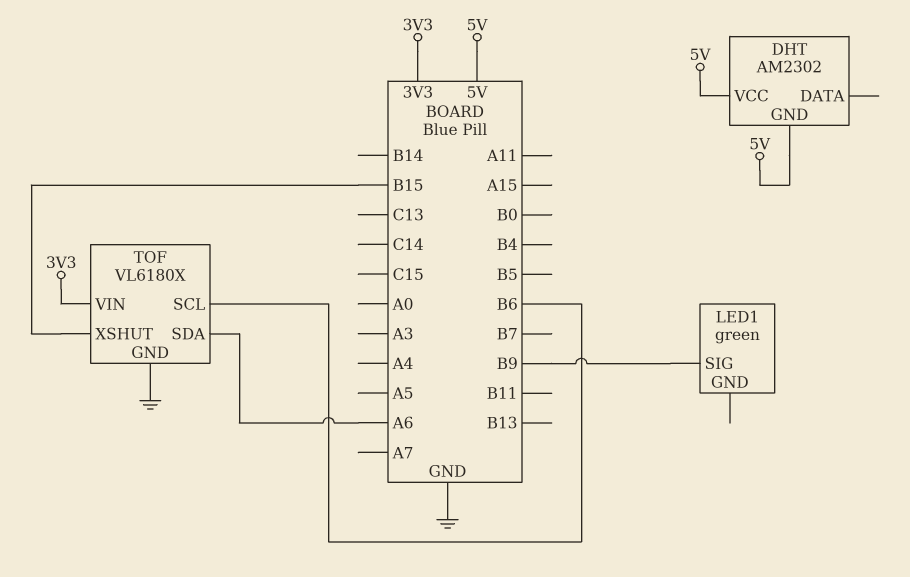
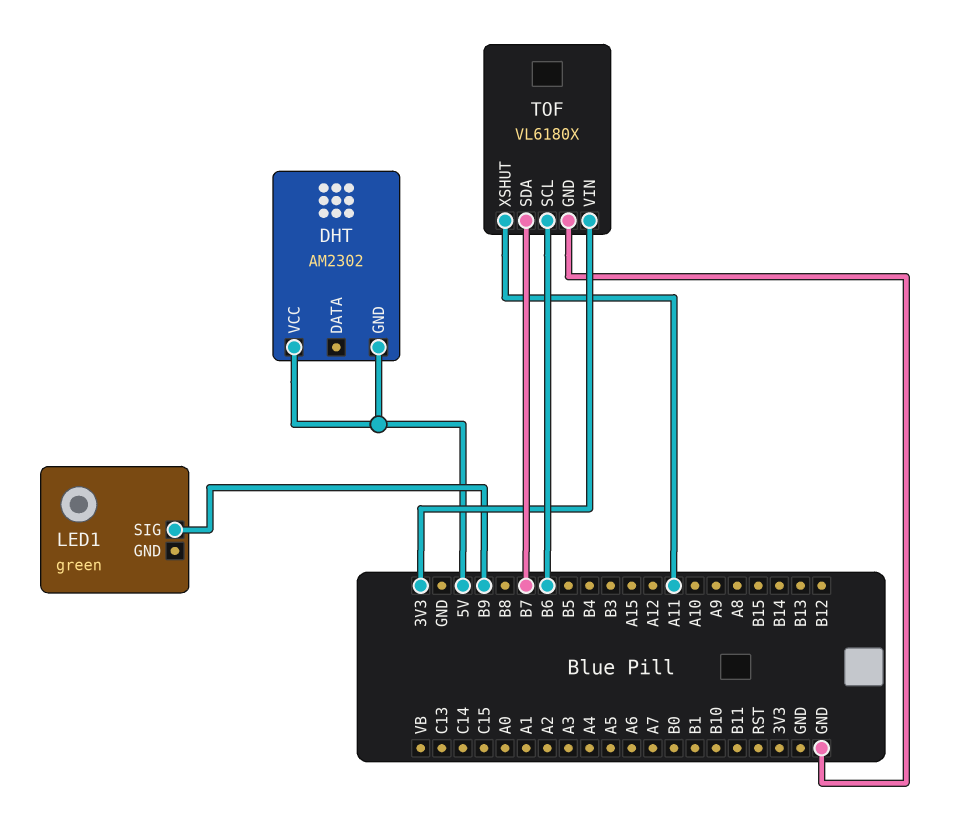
TOF pin SDA: A6 -> B7
TOF pin XSHUT: B15 -> A11

